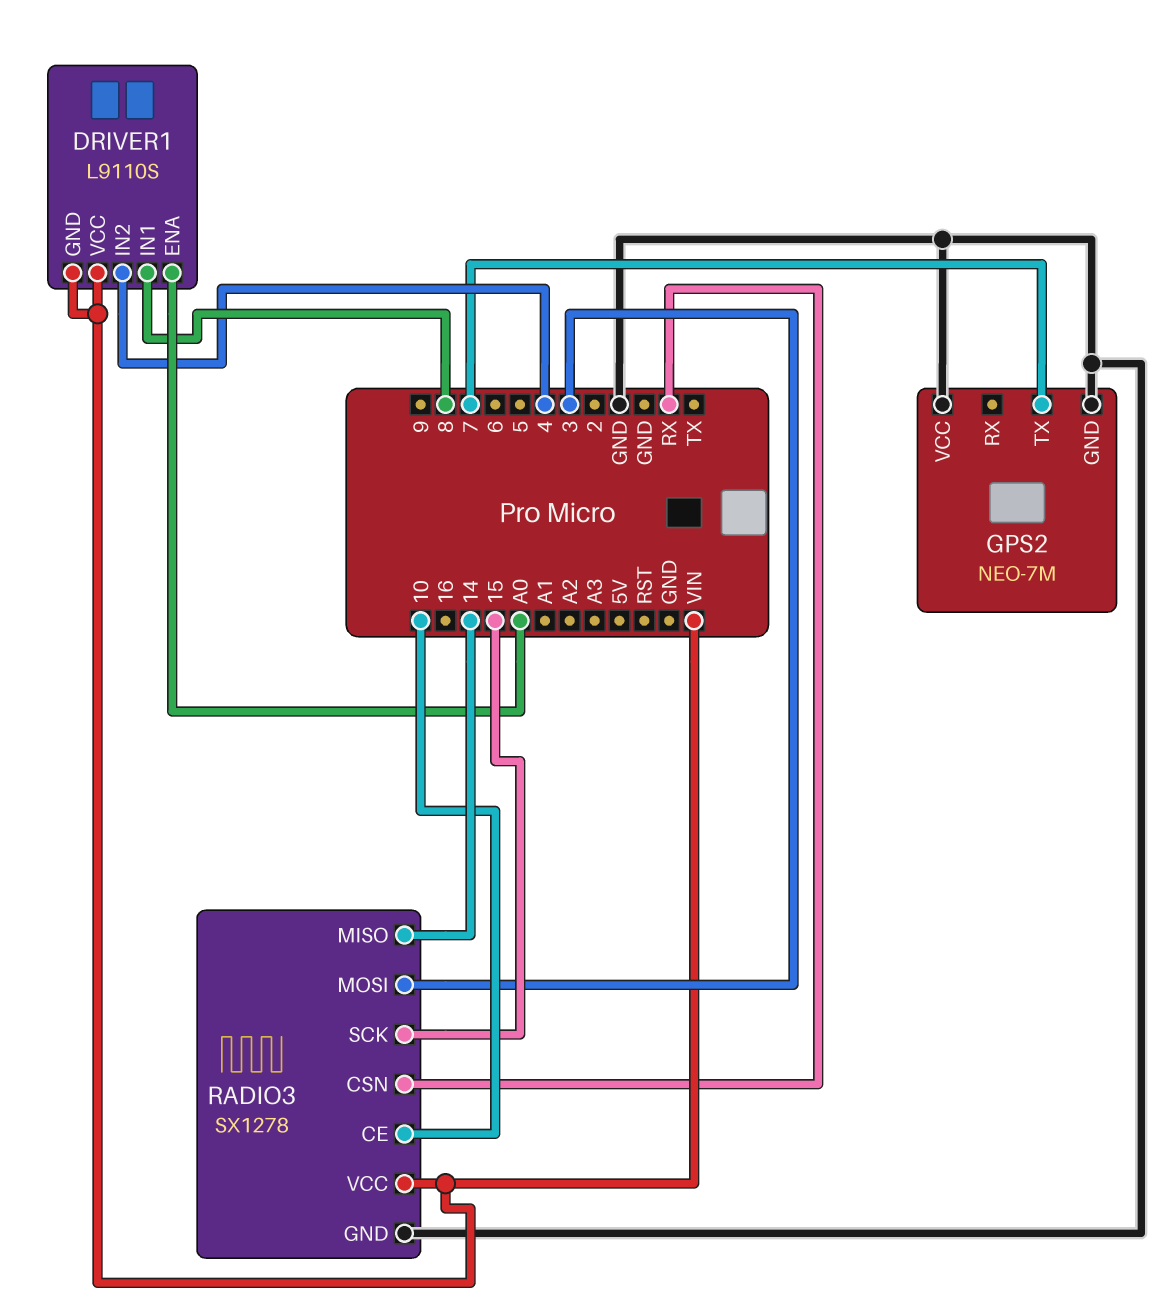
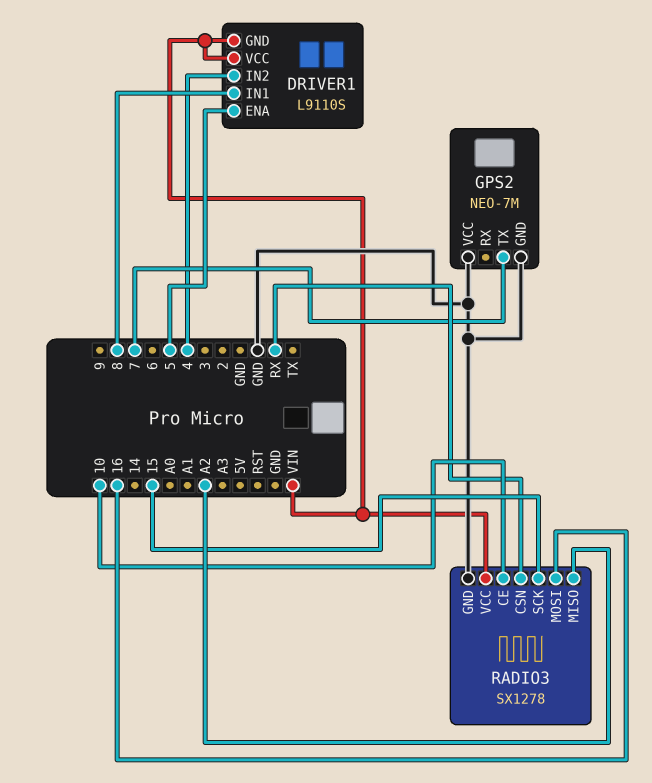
DRIVER1 pin ENA: A0 -> 5
RADIO3 pin MISO: 14 -> A2
RADIO3 pin MOSI: 3 -> 16

